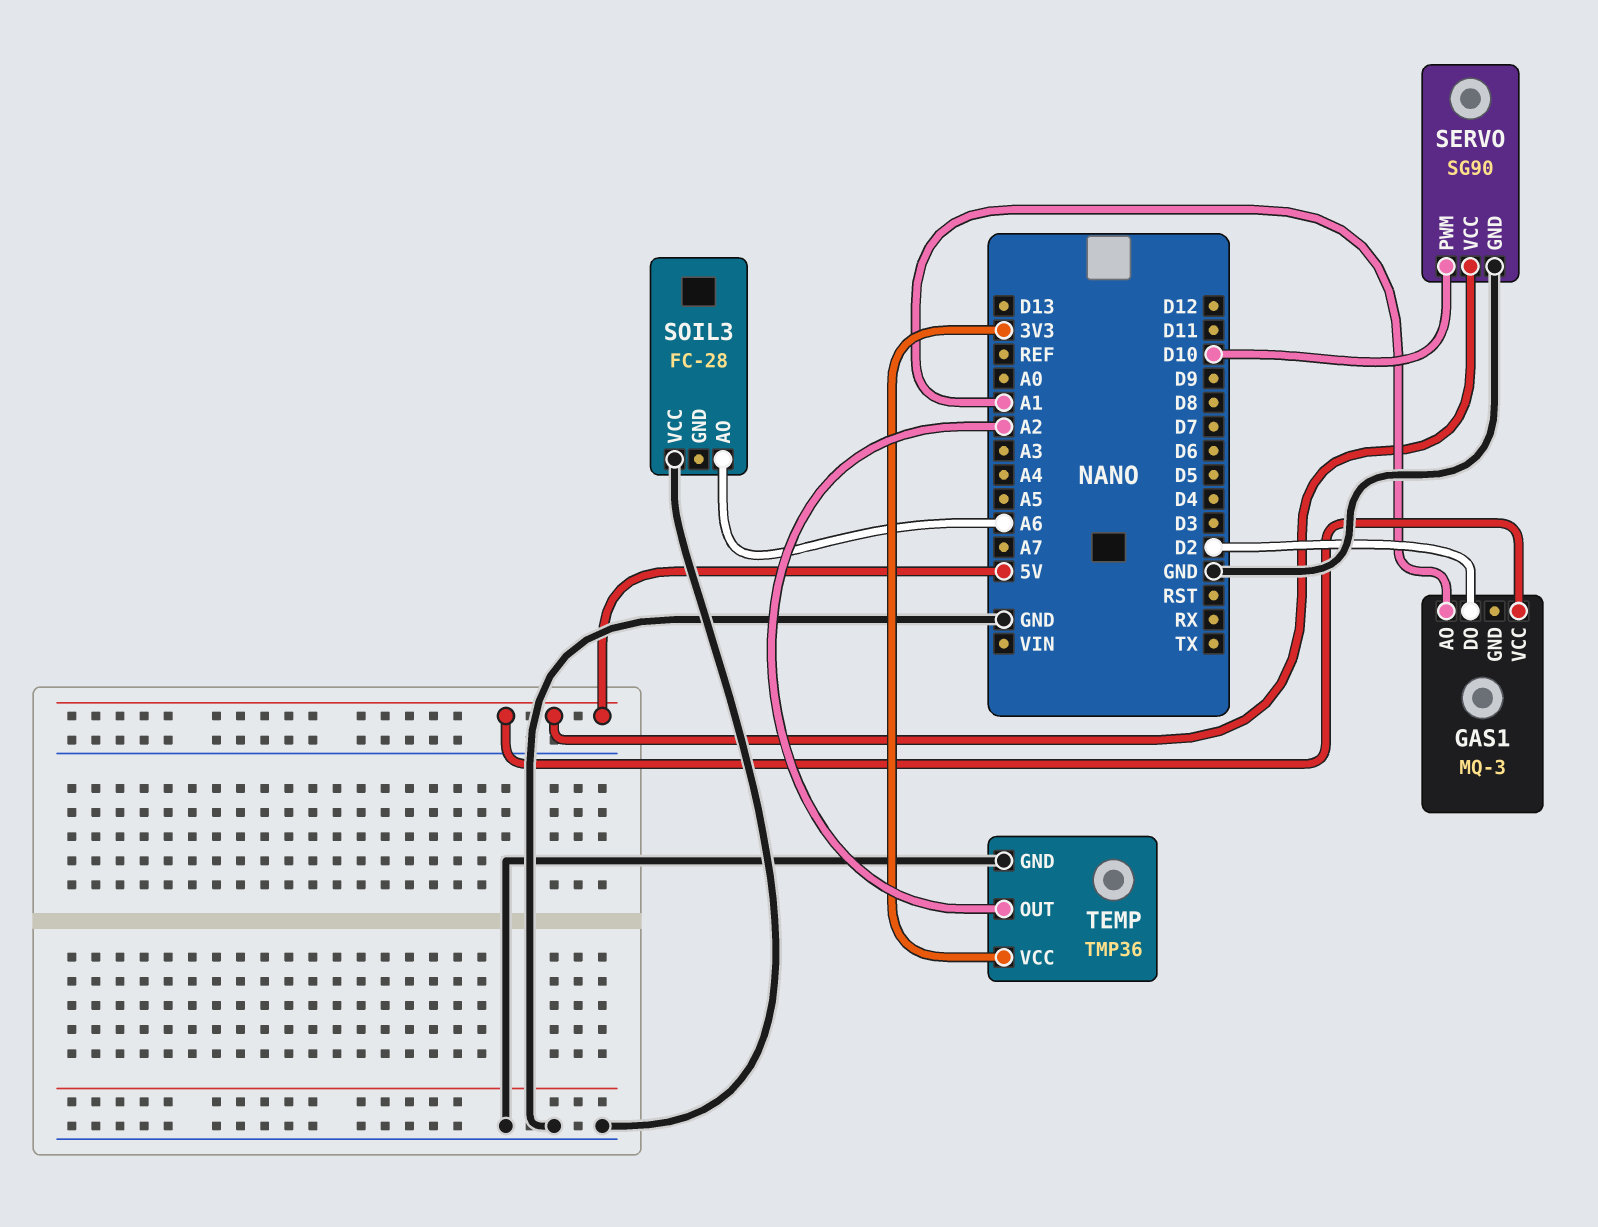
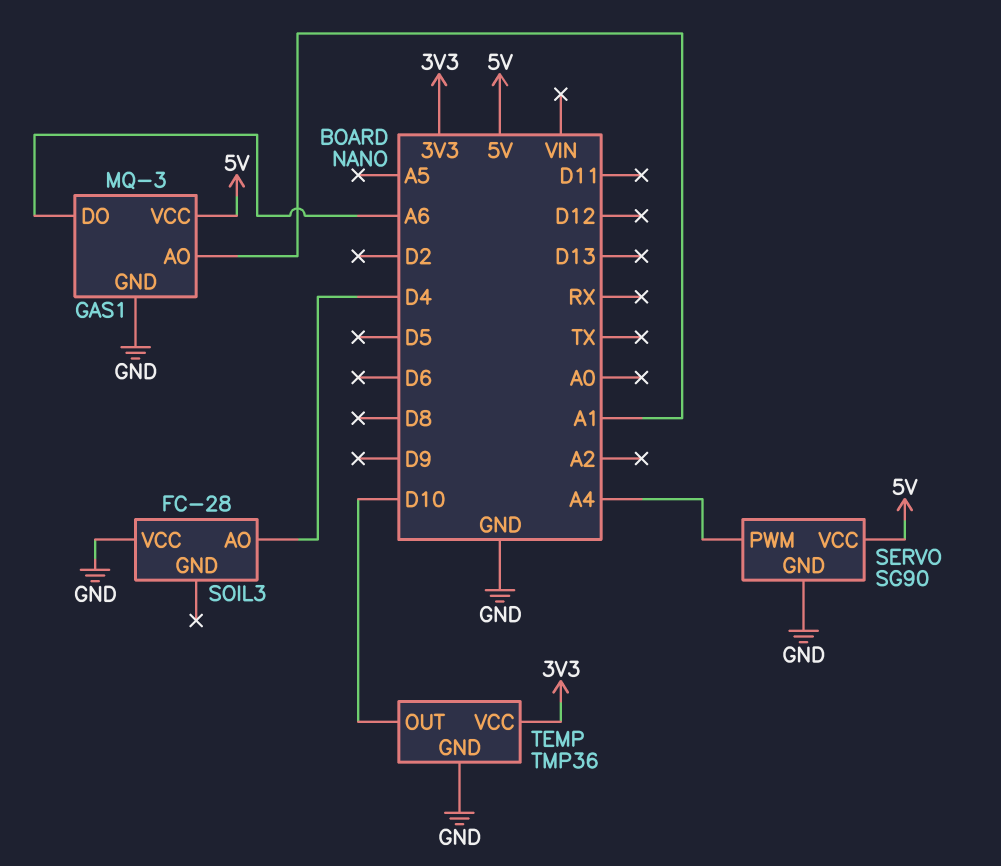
GAS1 pin DO: D2 -> A6
GAS1 pin GND: none -> GND
SERVO pin PWM: D10 -> A4
SOIL3 pin AO: A6 -> D4
TEMP pin OUT: A2 -> D10

